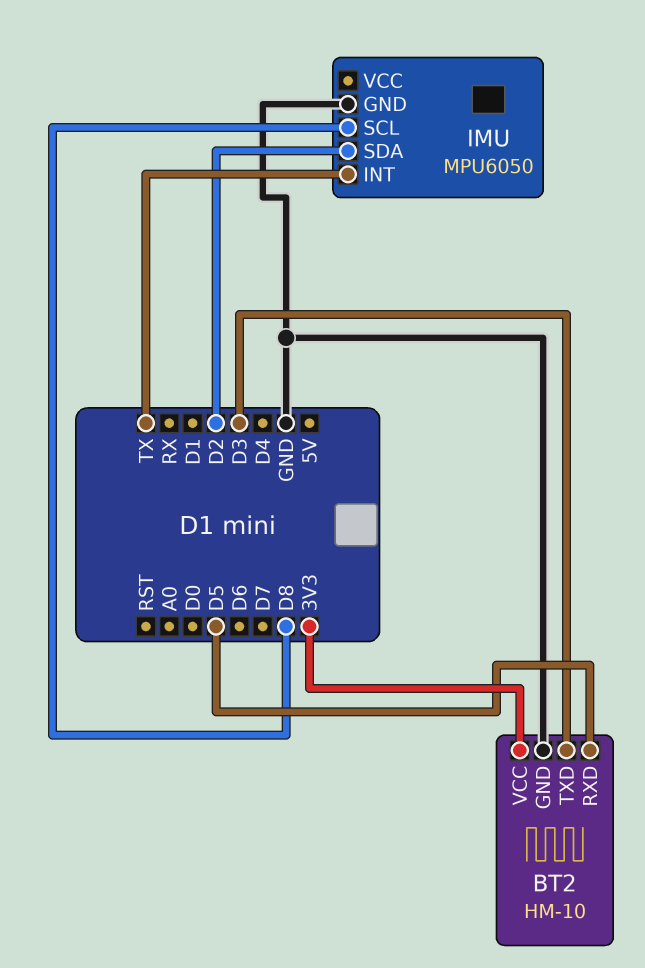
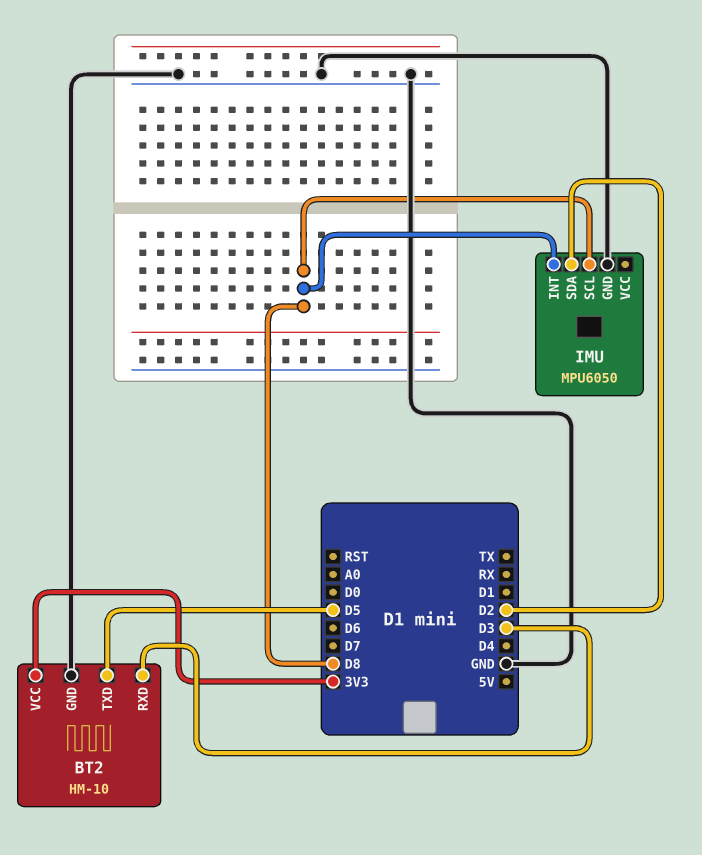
BT2 pin RXD: D5 -> D3
BT2 pin TXD: D3 -> D5
IMU pin INT: TX -> D8

